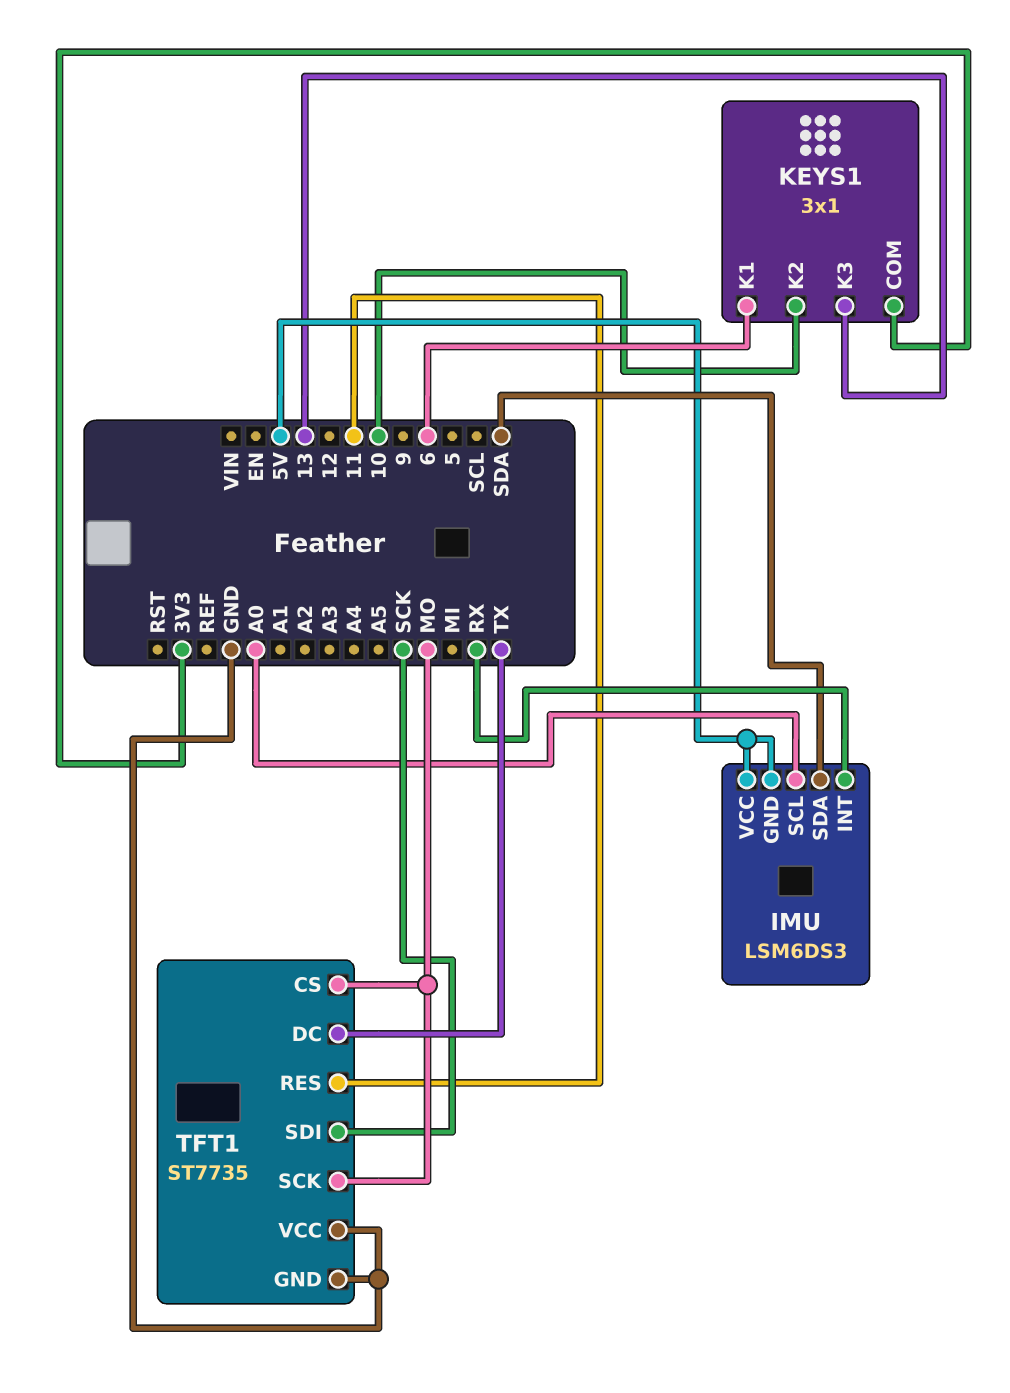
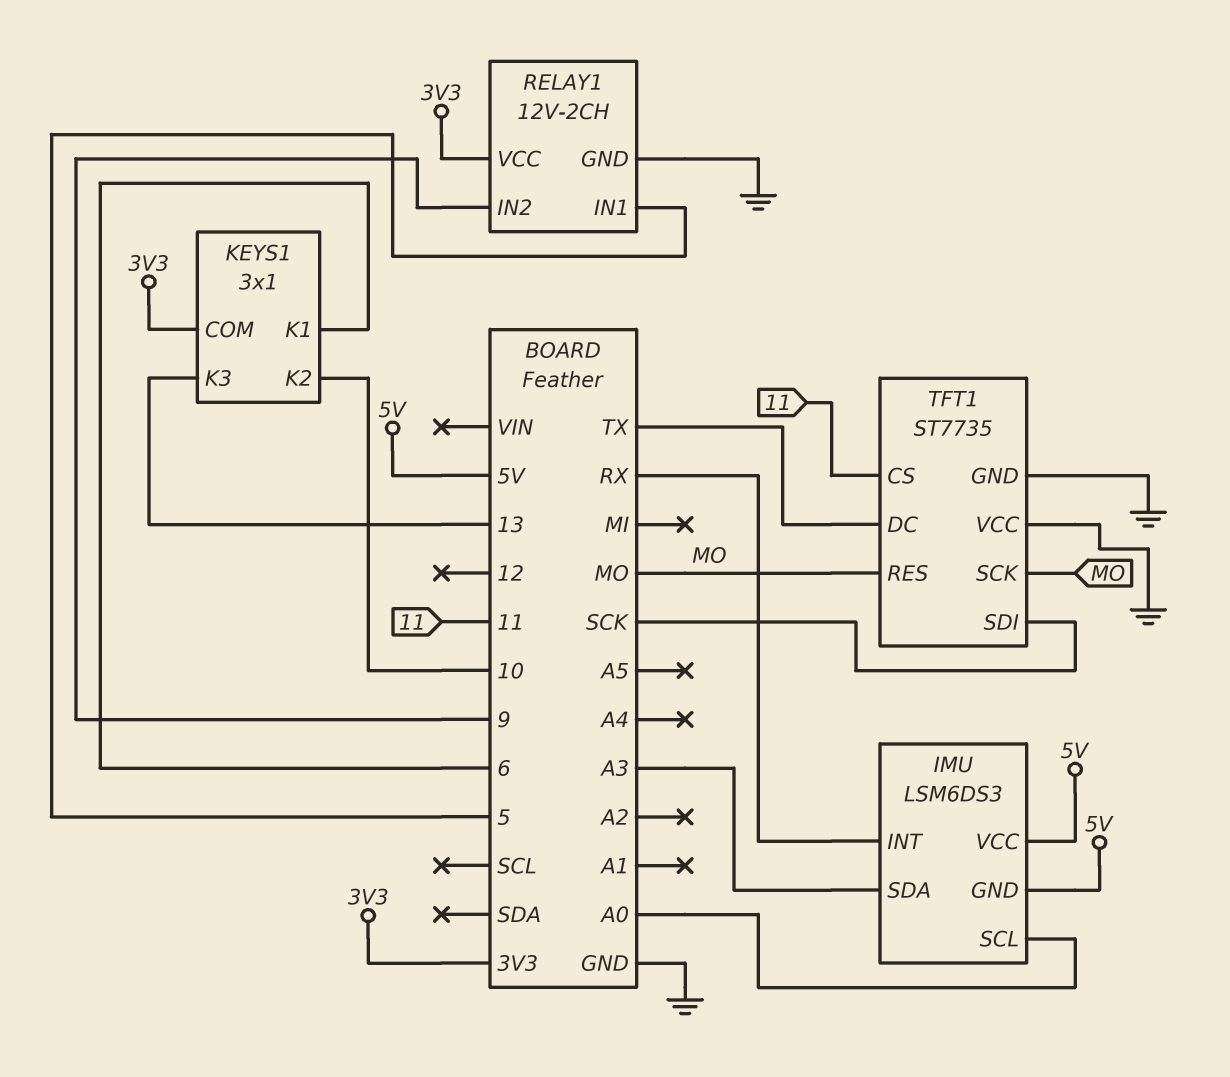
IMU pin SDA: SDA -> A3
RELAY1: none -> 12V-2CH
RELAY1 pin GND: none -> GND
RELAY1 pin IN1: none -> 5
RELAY1 pin IN2: none -> 9
RELAY1 pin VCC: none -> 3V3
TFT1 pin CS: MO -> 11
TFT1 pin RES: 11 -> MO

